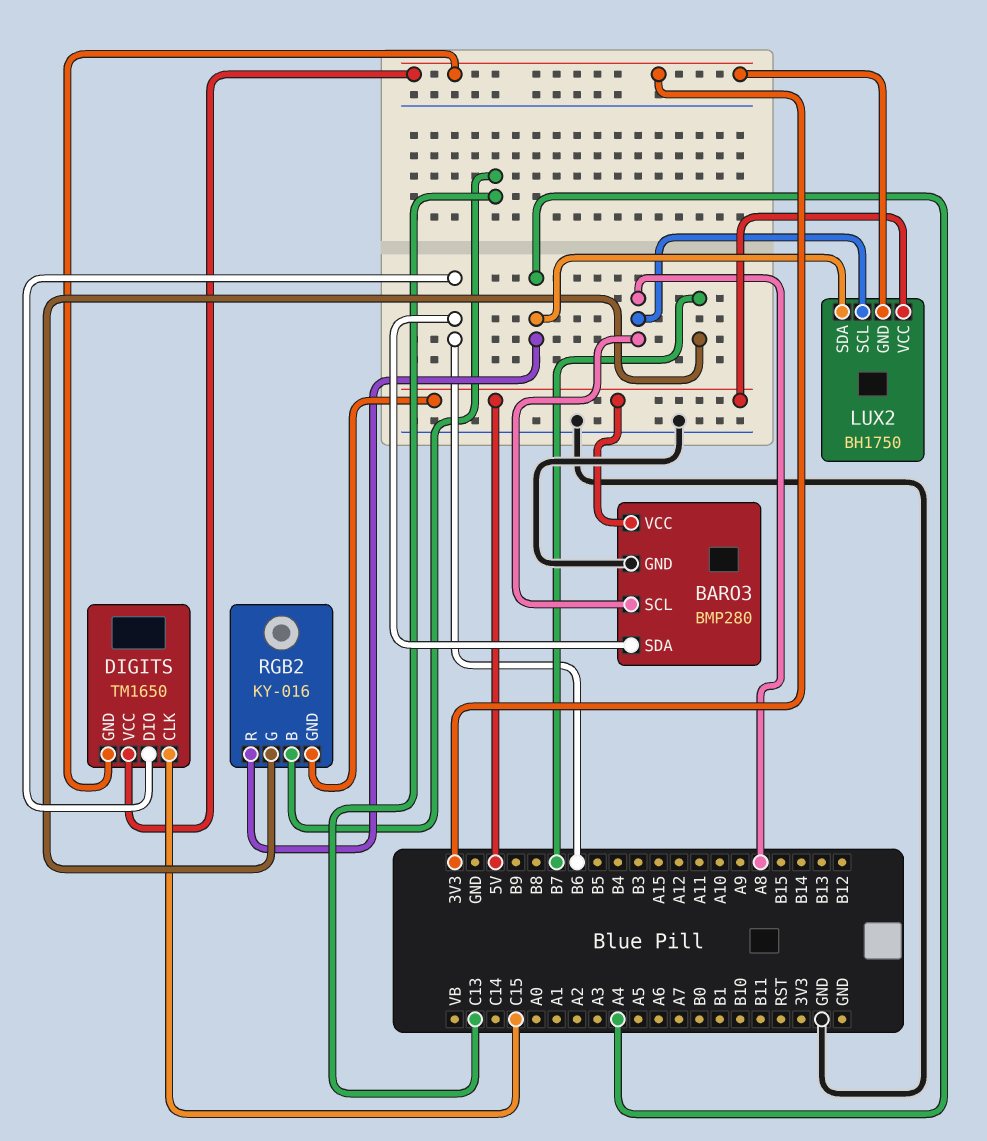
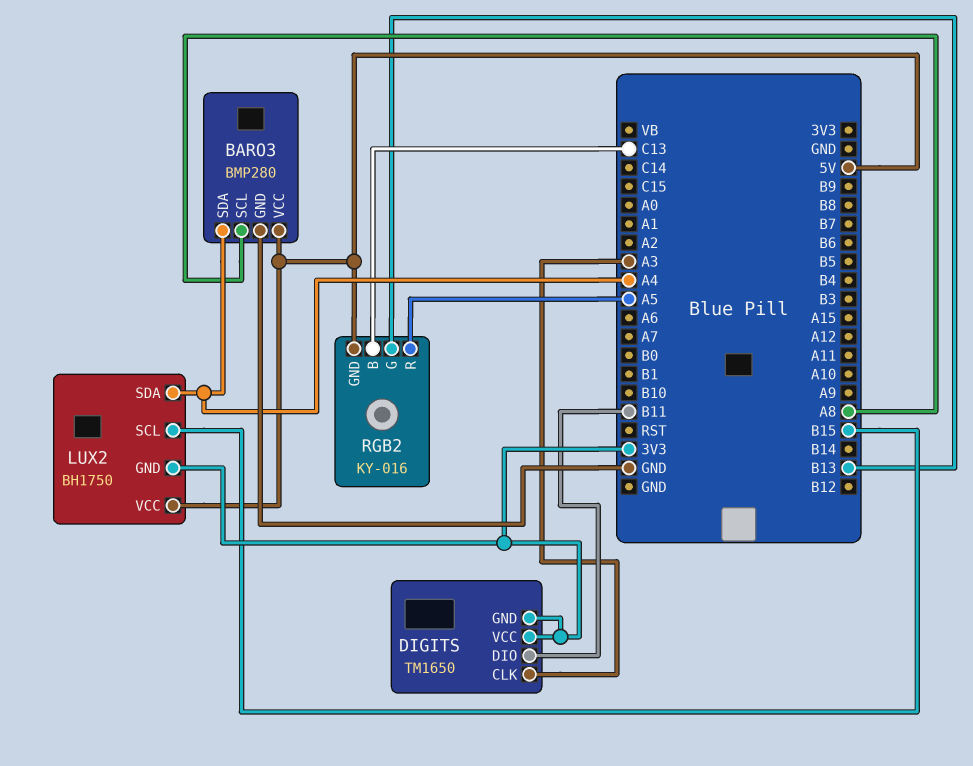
BARO3 pin SDA: B6 -> A4
DIGITS pin CLK: C15 -> A3
DIGITS pin DIO: B6 -> B11
LUX2 pin SCL: A8 -> B15
RGB2 pin G: B7 -> B13
RGB2 pin R: A4 -> A5

